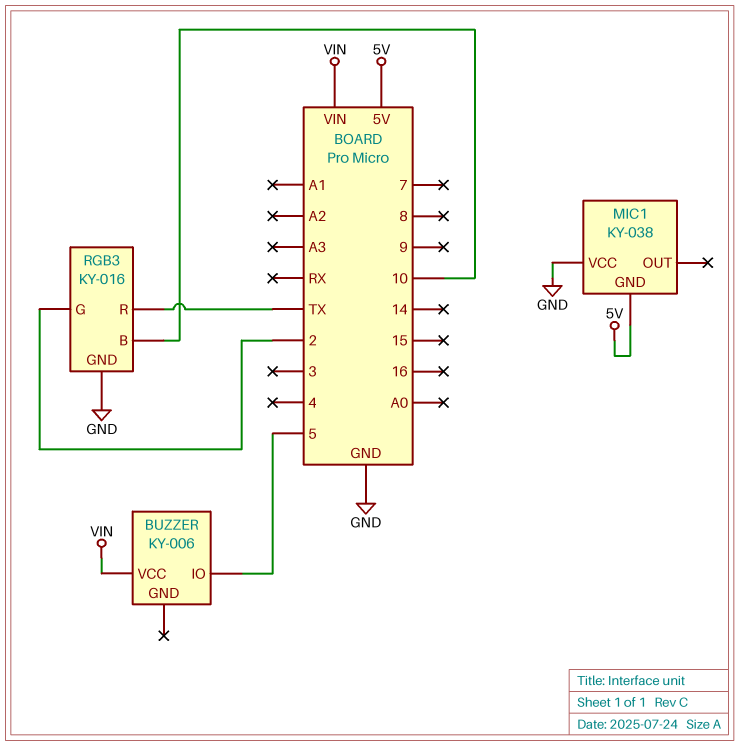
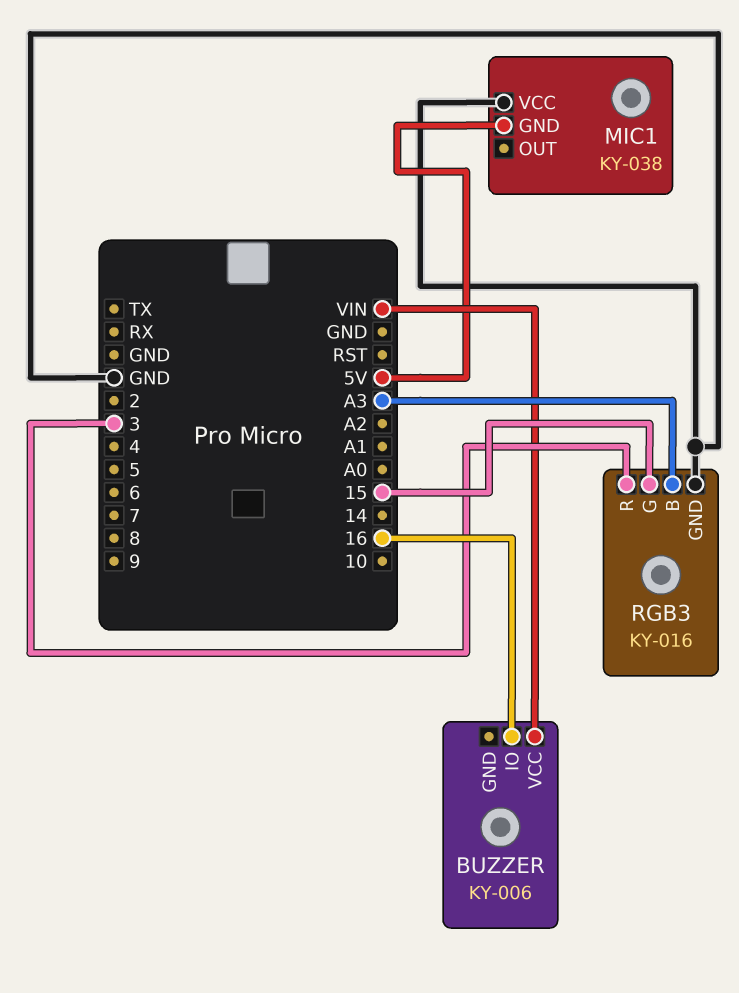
BUZZER pin IO: 5 -> 16
RGB3 pin B: 10 -> A3
RGB3 pin G: 2 -> 15
RGB3 pin R: TX -> 3

